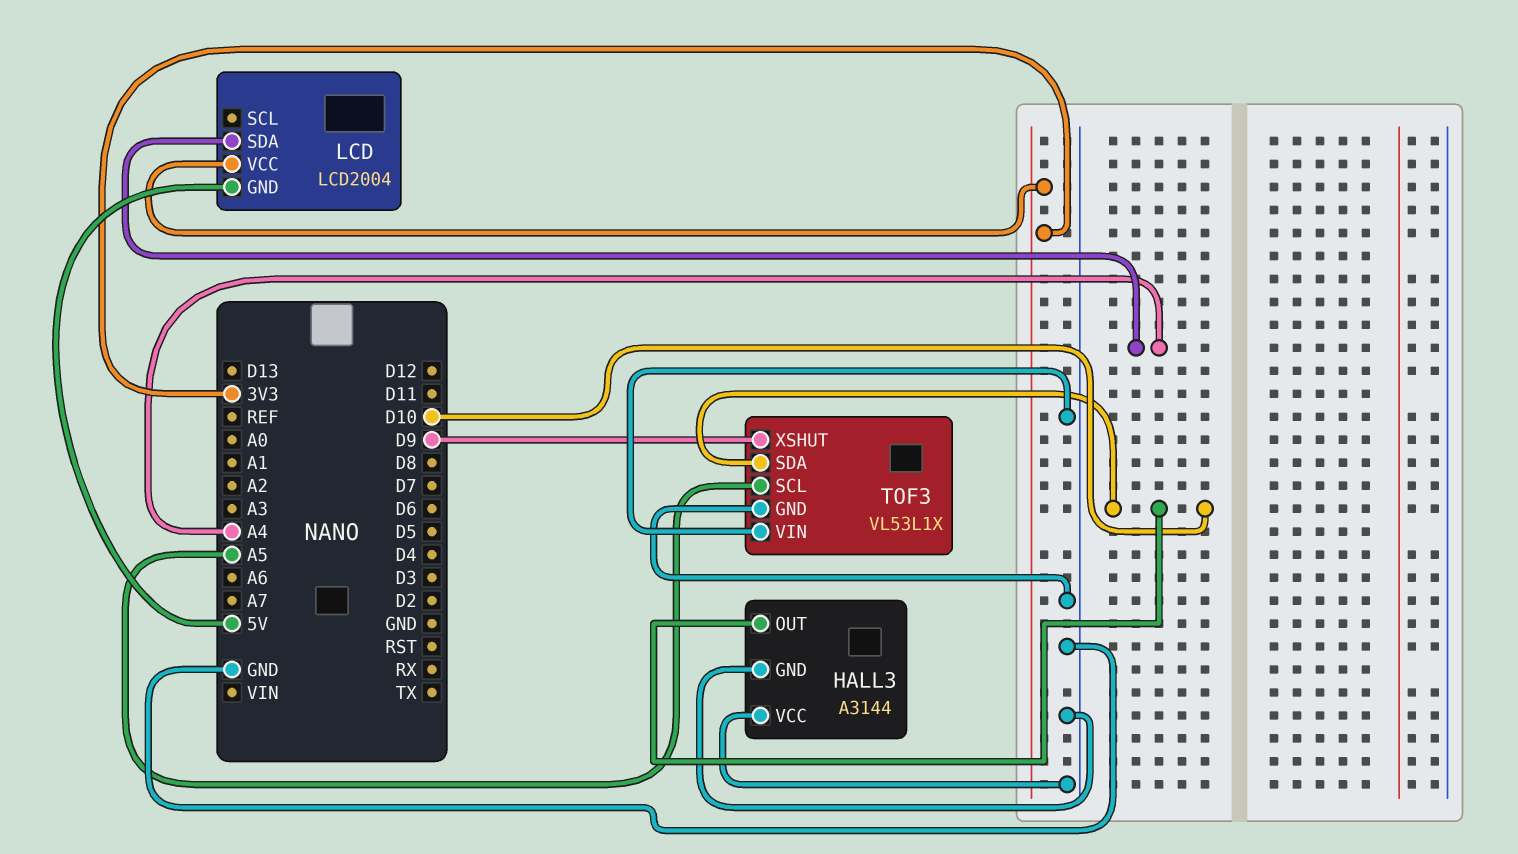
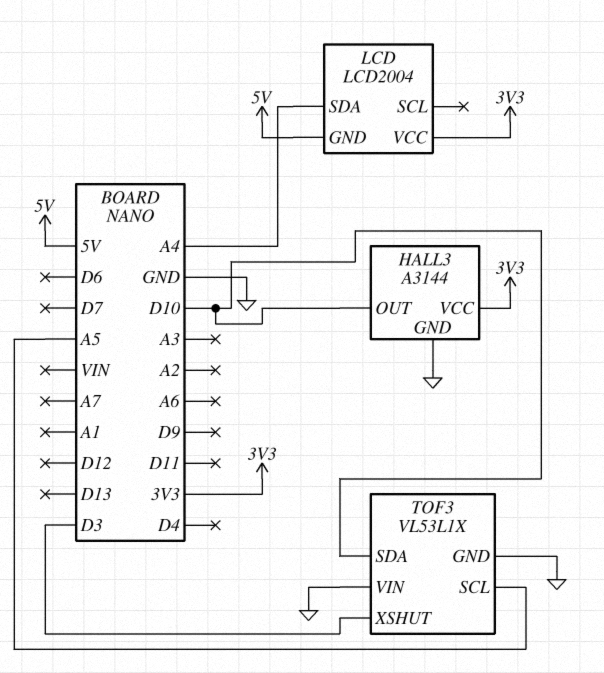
HALL3 pin VCC: GND -> 3V3
TOF3 pin XSHUT: D9 -> D3

